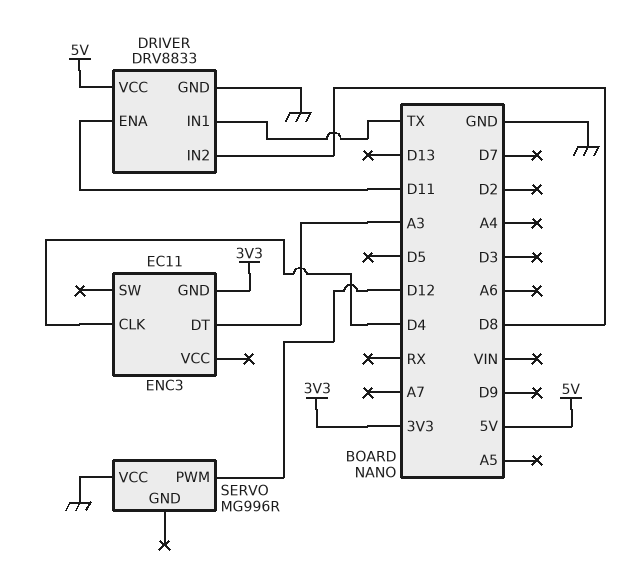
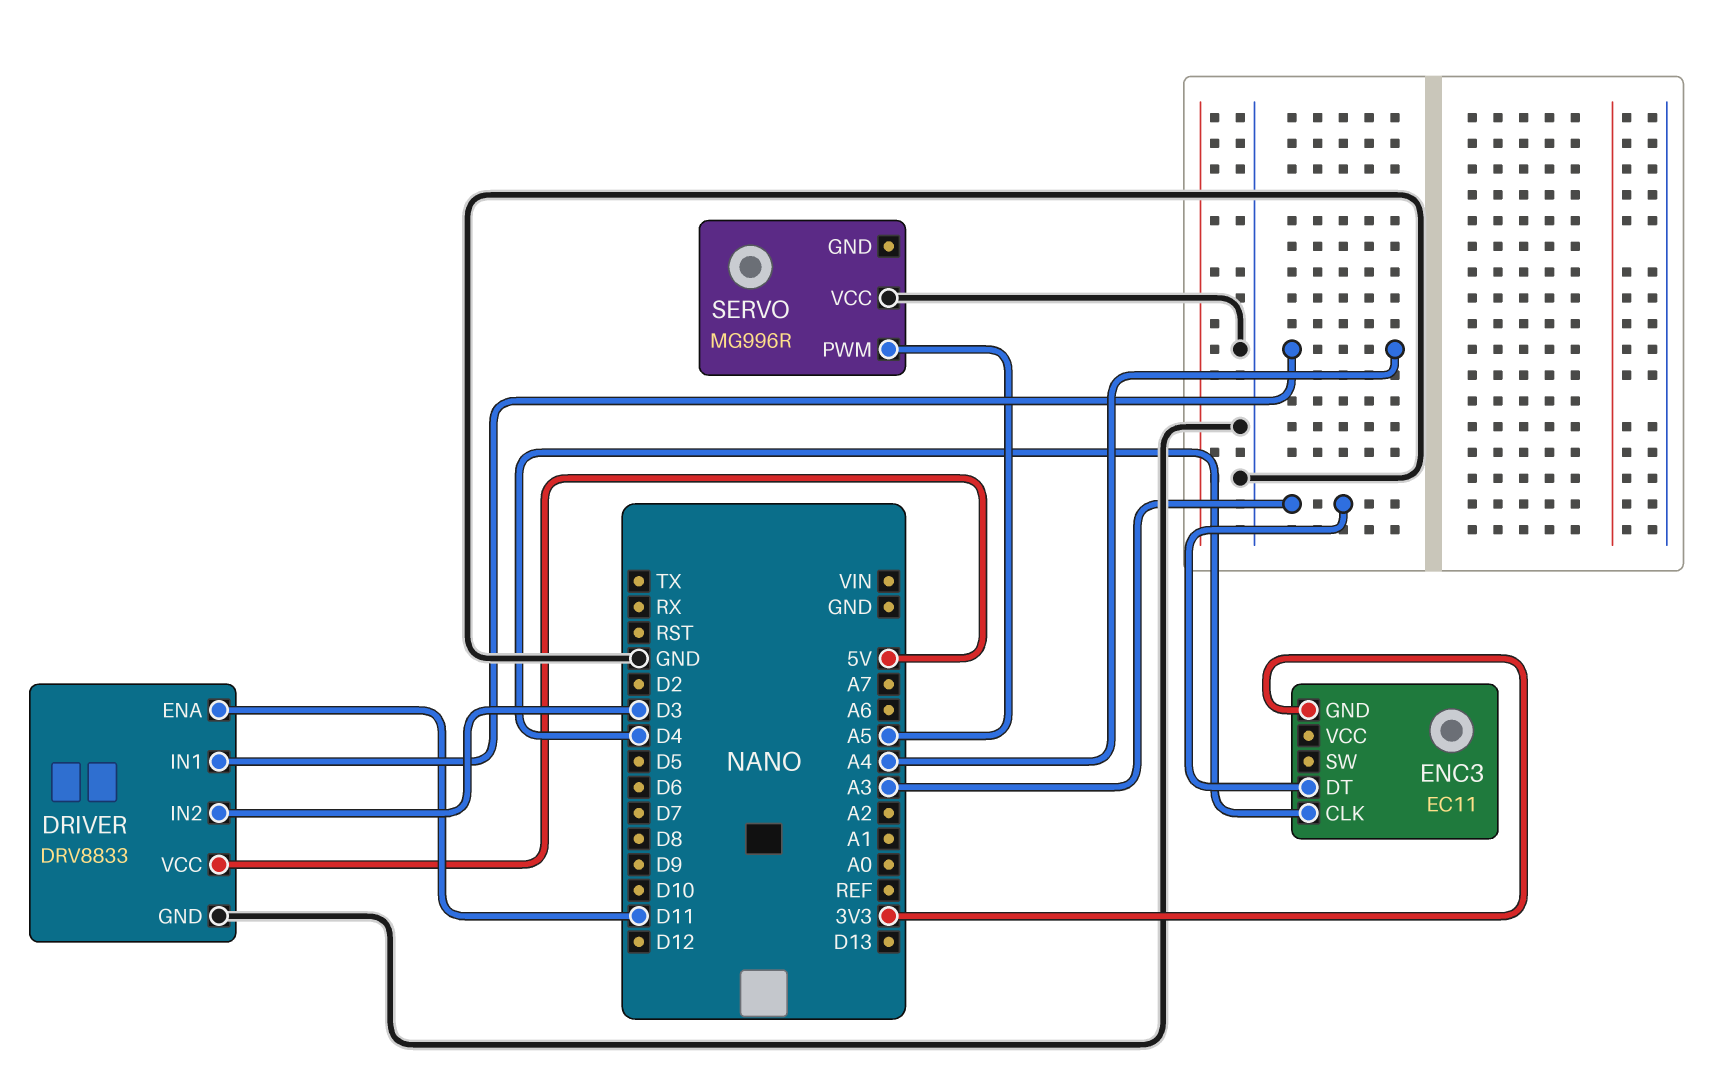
DRIVER pin IN1: TX -> A4
DRIVER pin IN2: D8 -> D3
SERVO pin PWM: D12 -> A5

